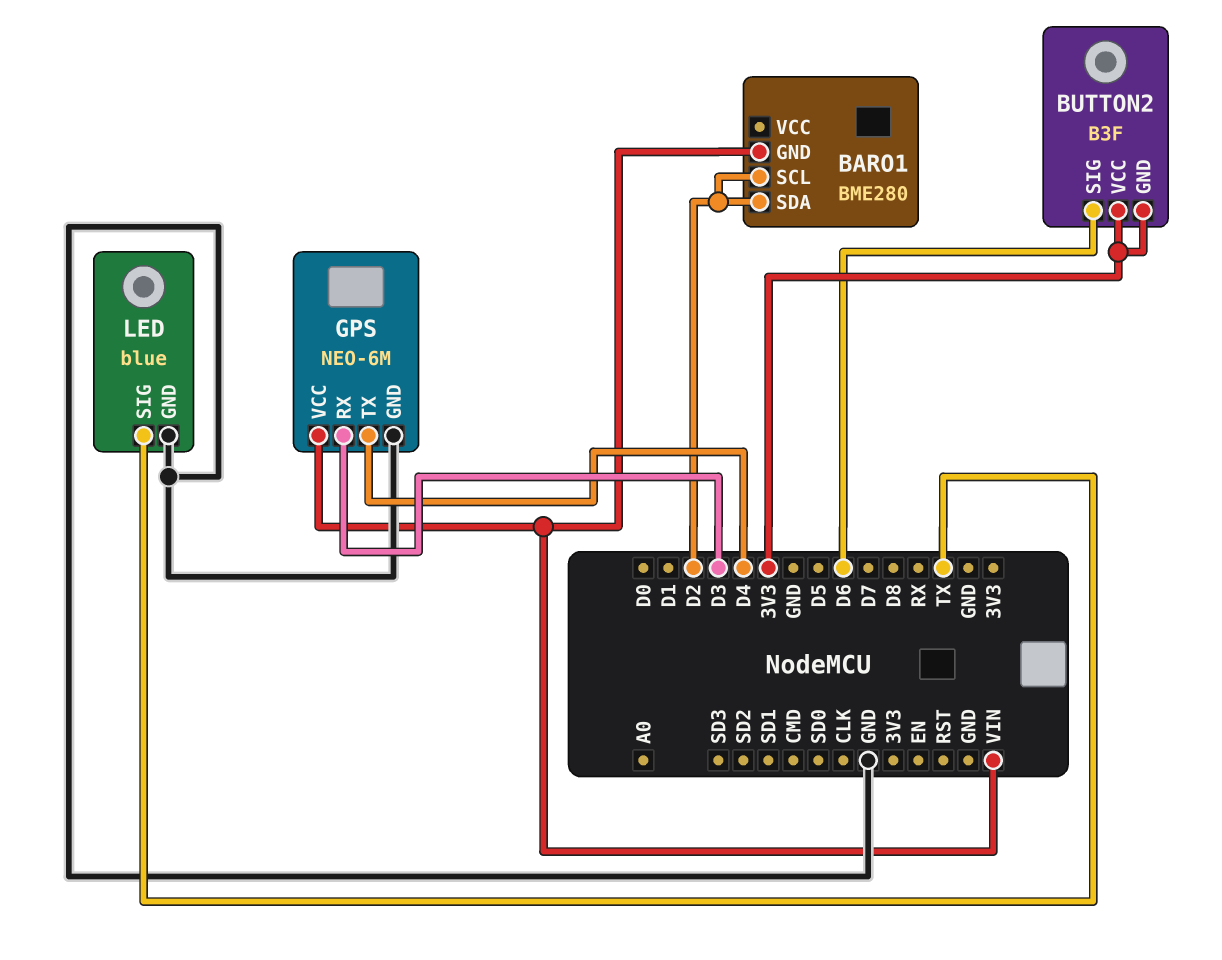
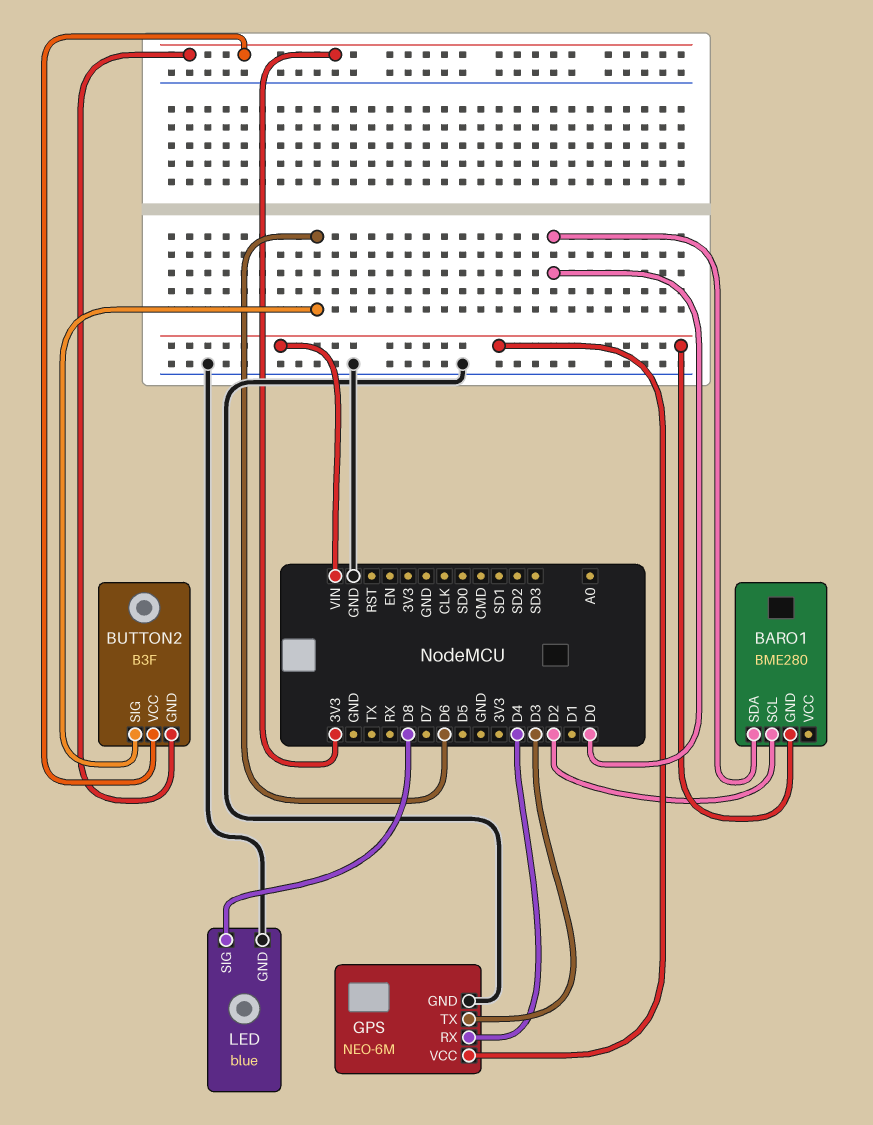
BARO1 pin SDA: D2 -> D0
GPS pin RX: D3 -> D4
GPS pin TX: D4 -> D3
LED pin SIG: TX -> D8

